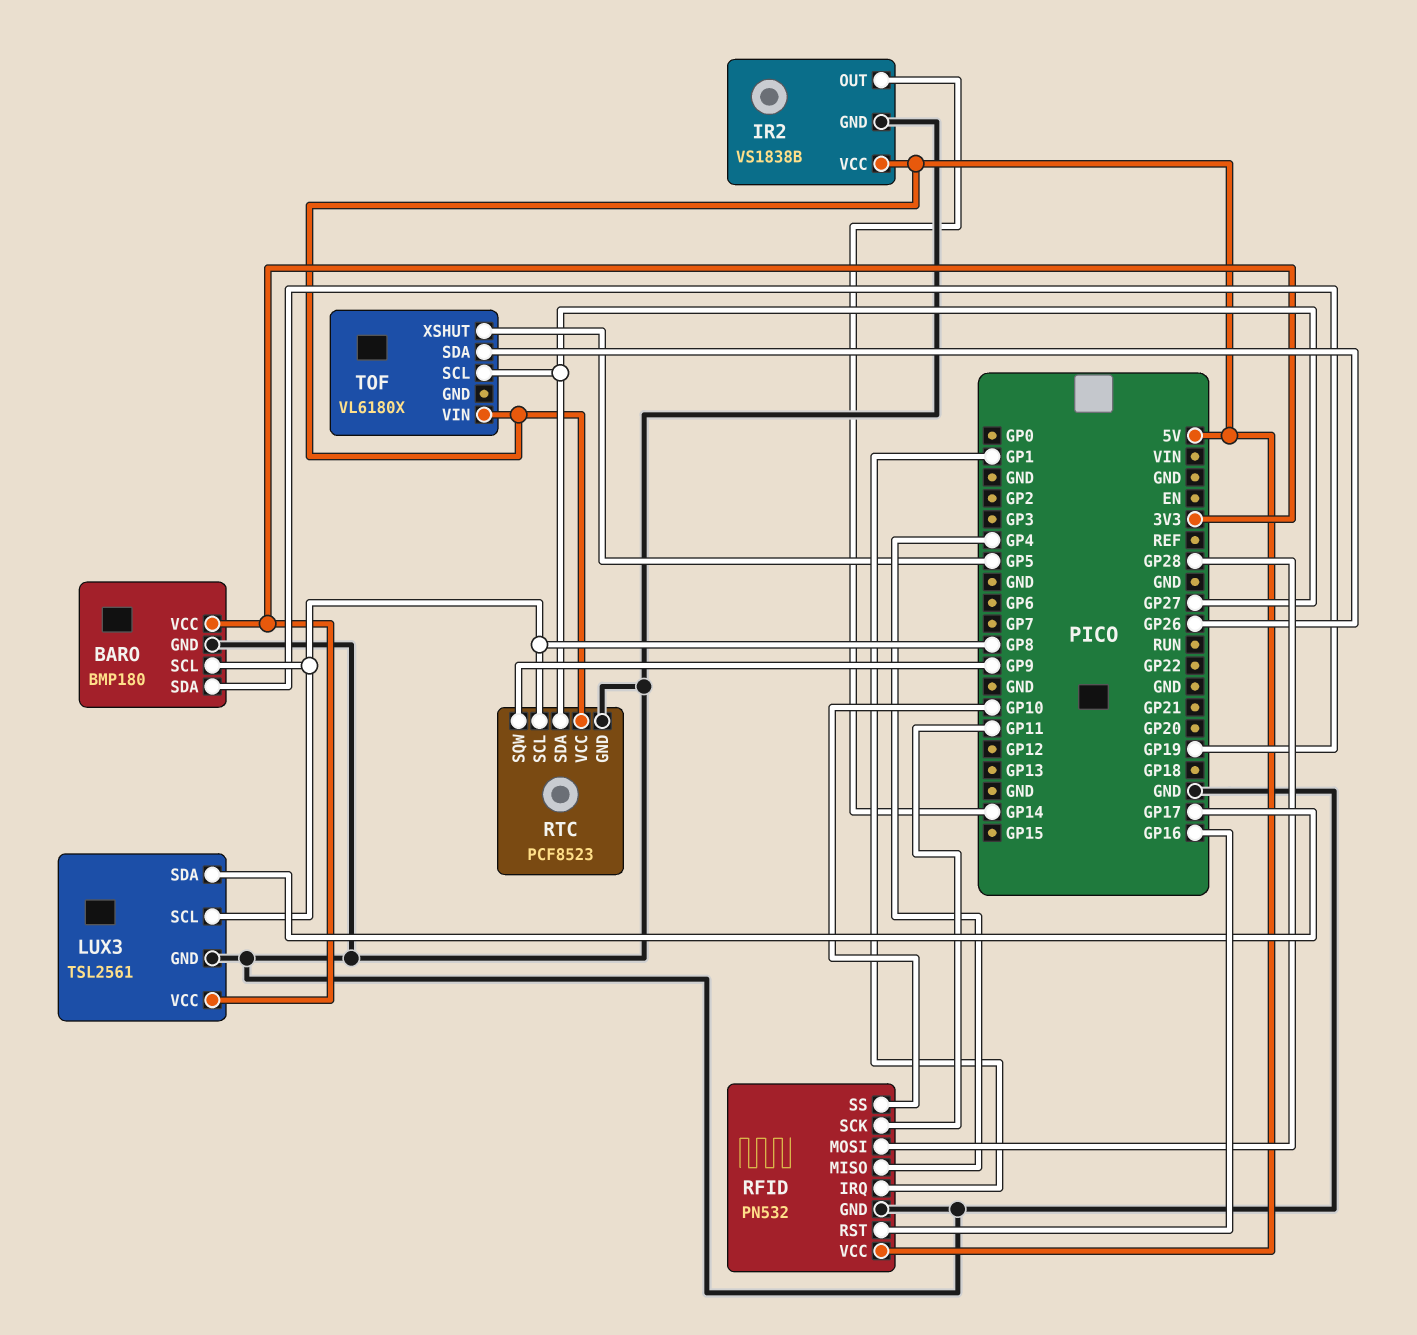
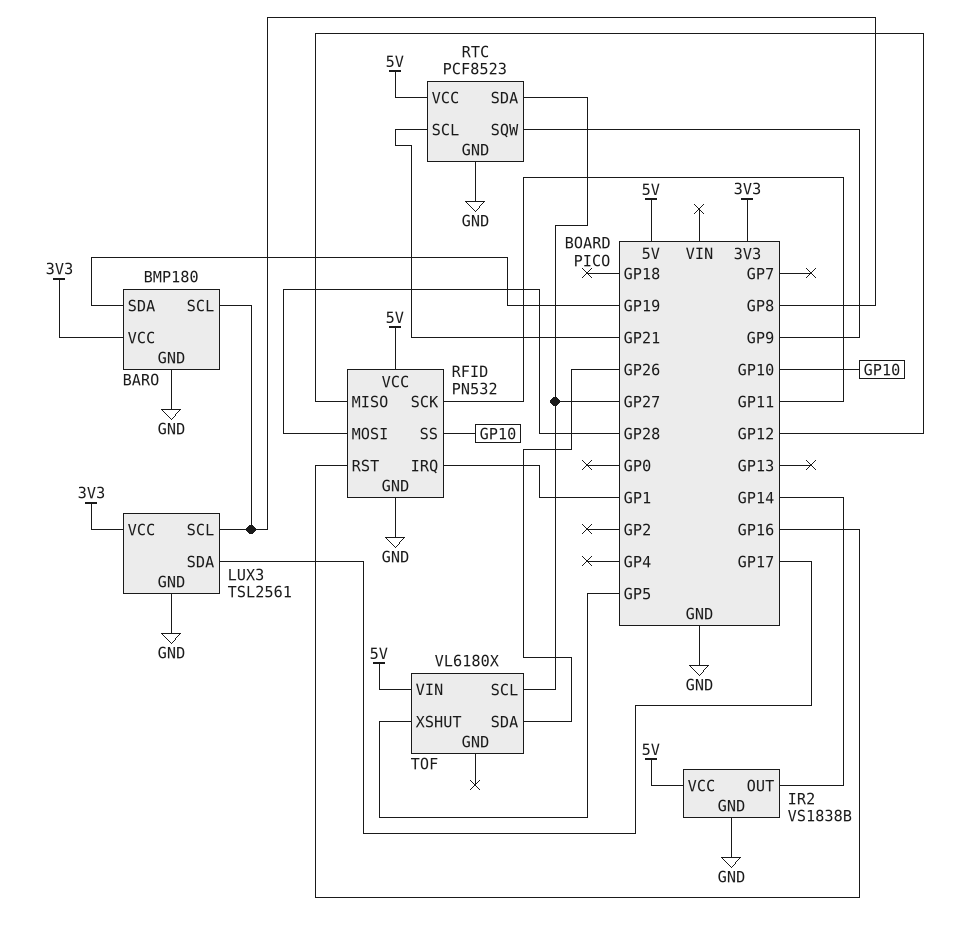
RFID pin MISO: GP4 -> GP12
RTC pin SCL: GP8 -> GP21

